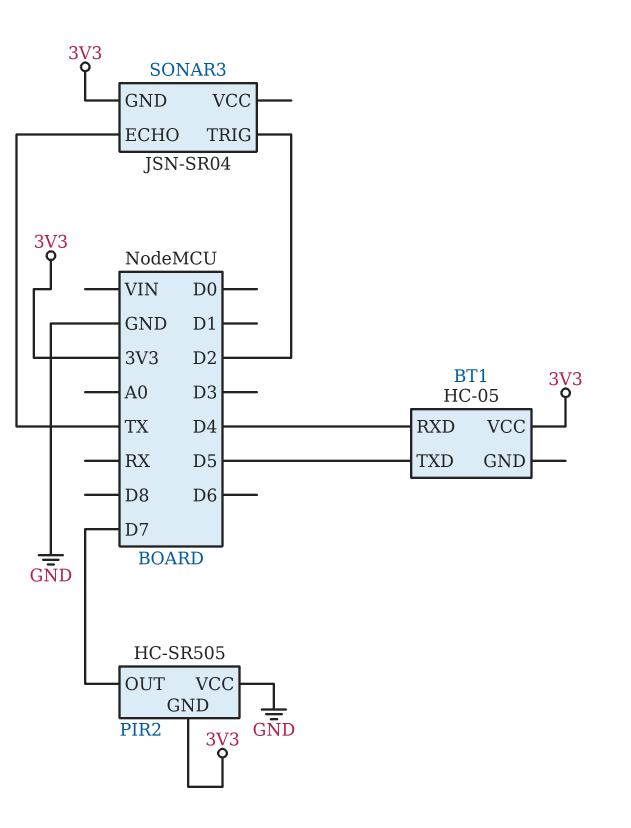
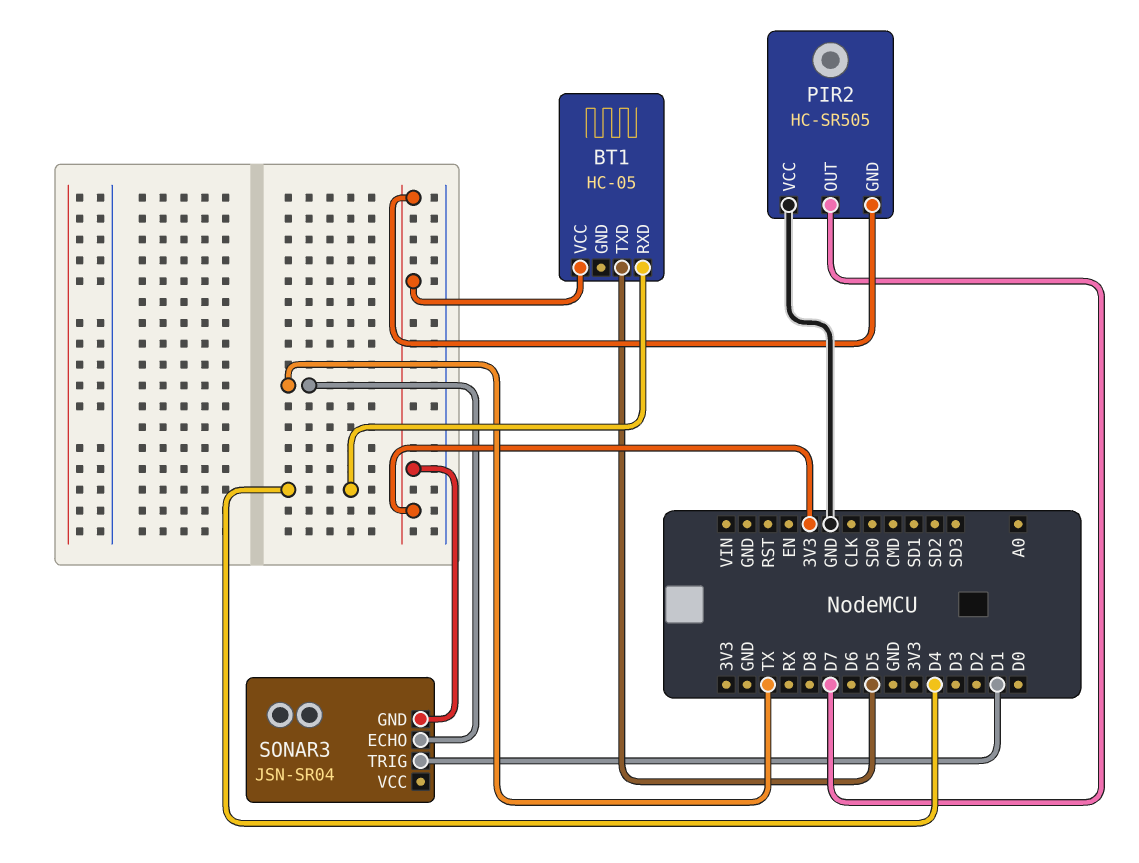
SONAR3 pin TRIG: D2 -> D1

